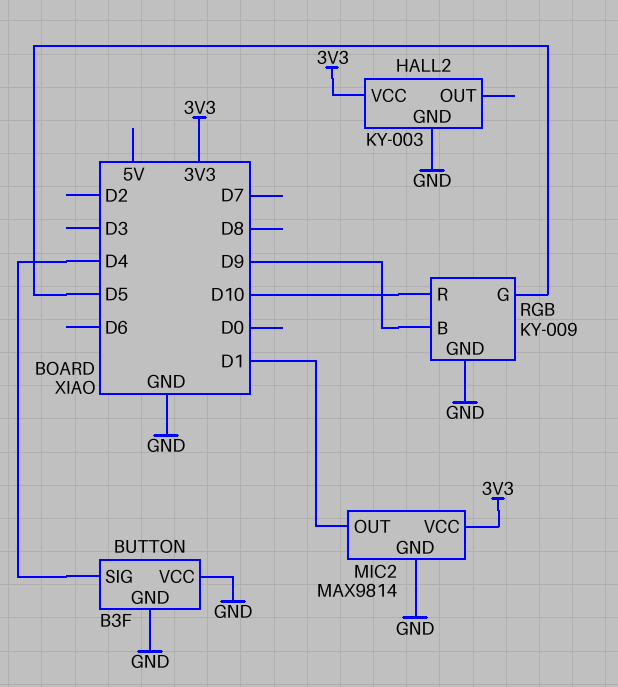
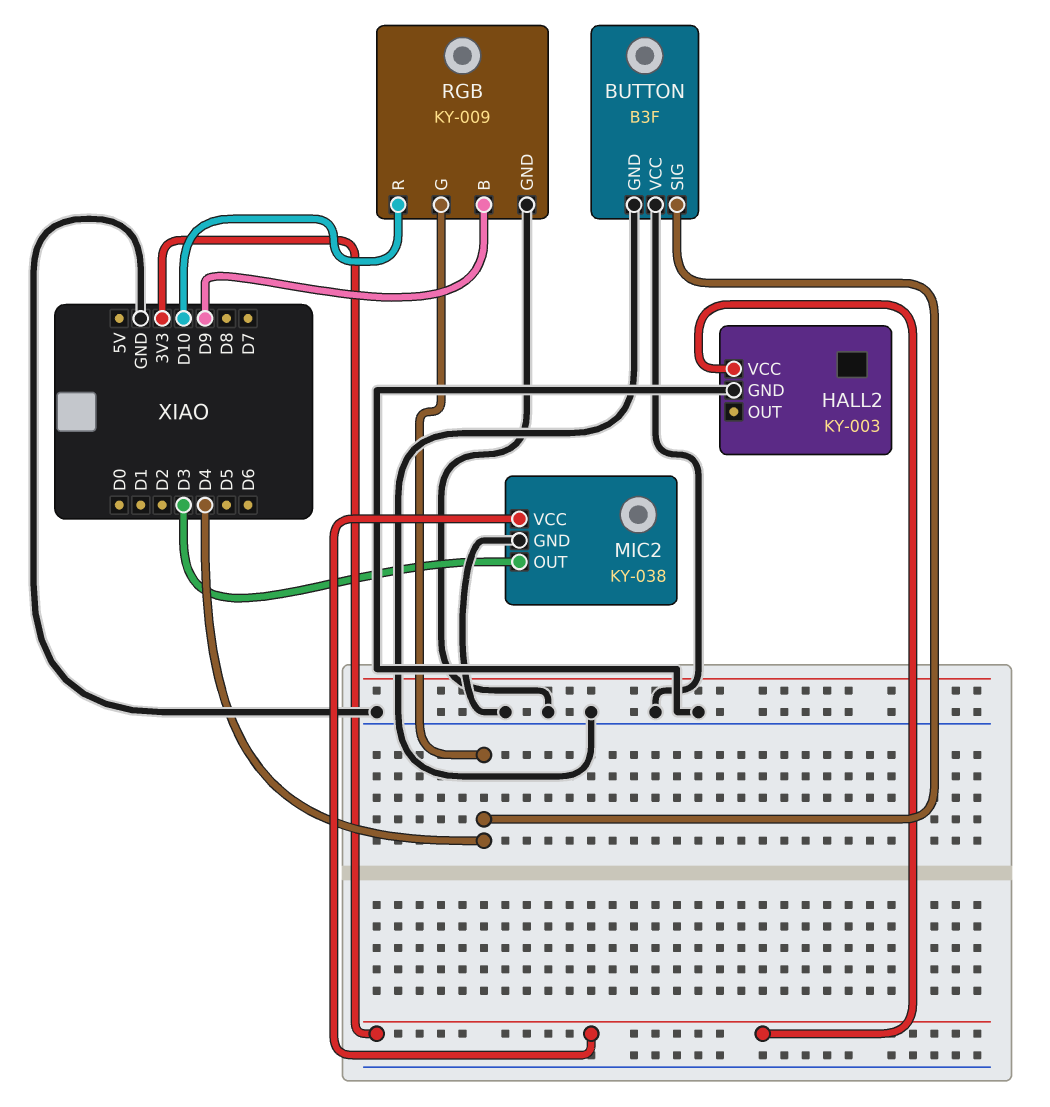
MIC2: MAX9814 -> KY-038
MIC2 pin OUT: D1 -> D3
RGB pin G: D5 -> D4

